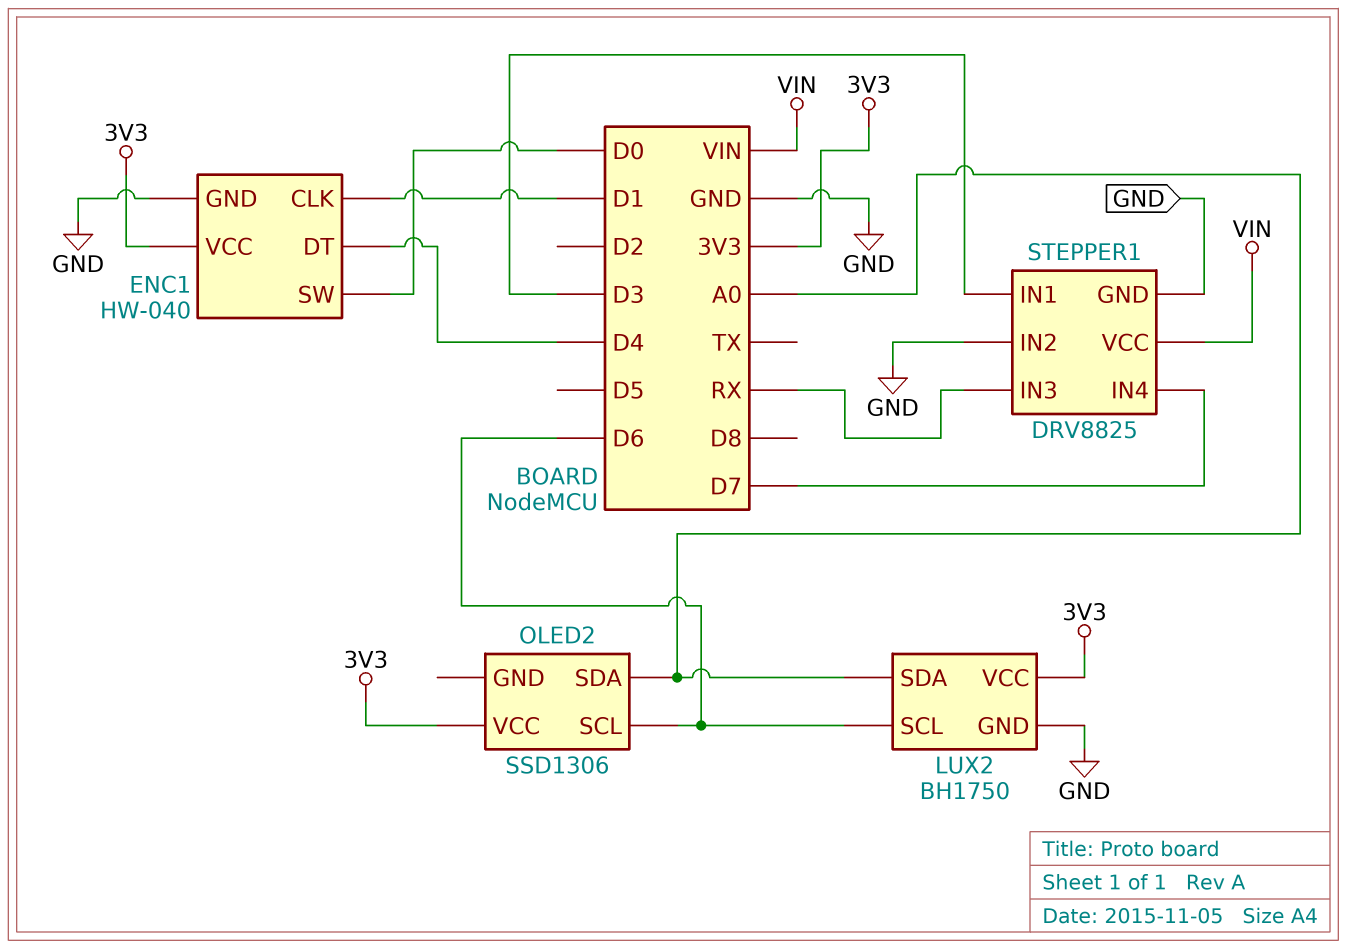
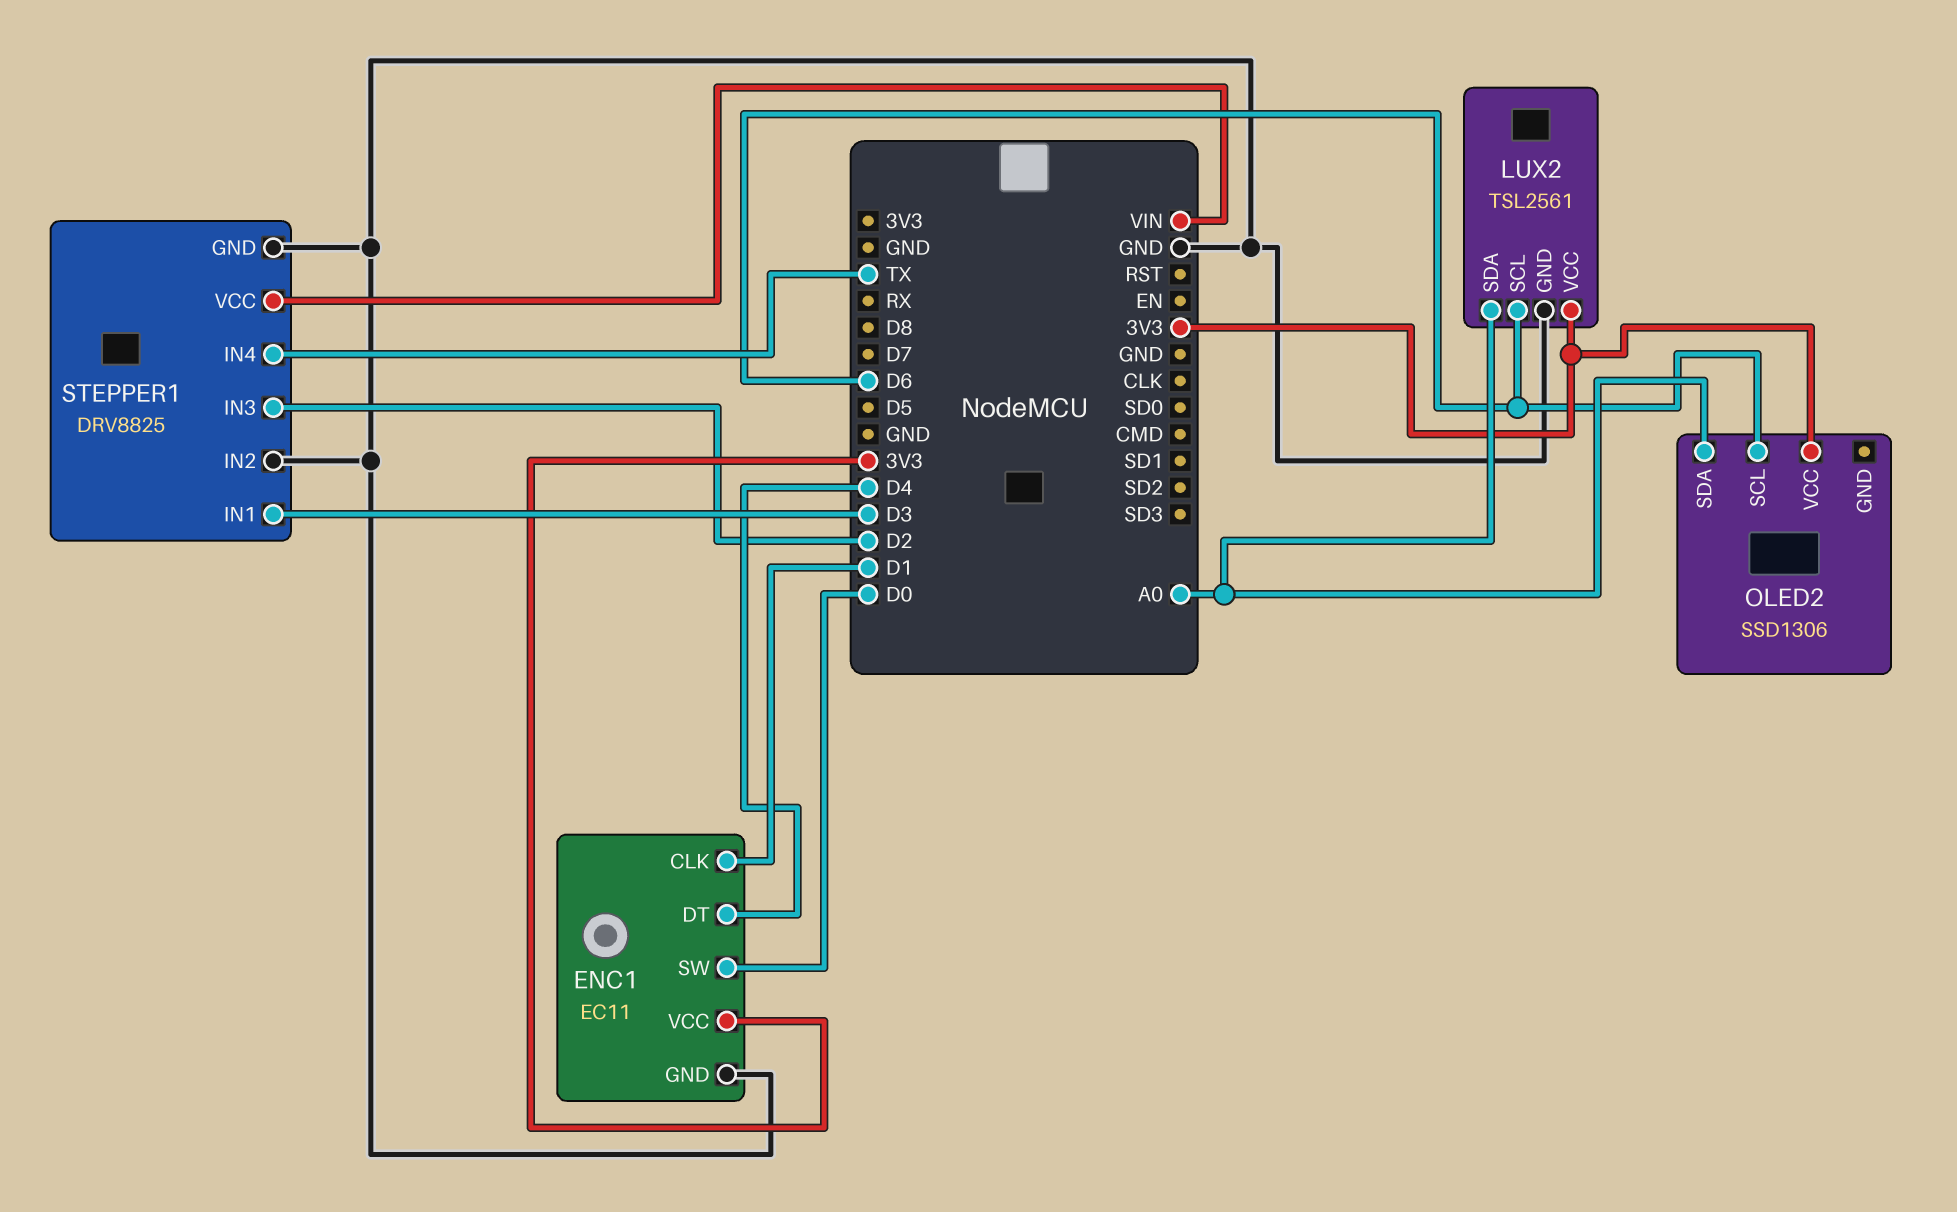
ENC1: HW-040 -> EC11
LUX2: BH1750 -> TSL2561
STEPPER1 pin IN3: RX -> D2
STEPPER1 pin IN4: D7 -> TX

